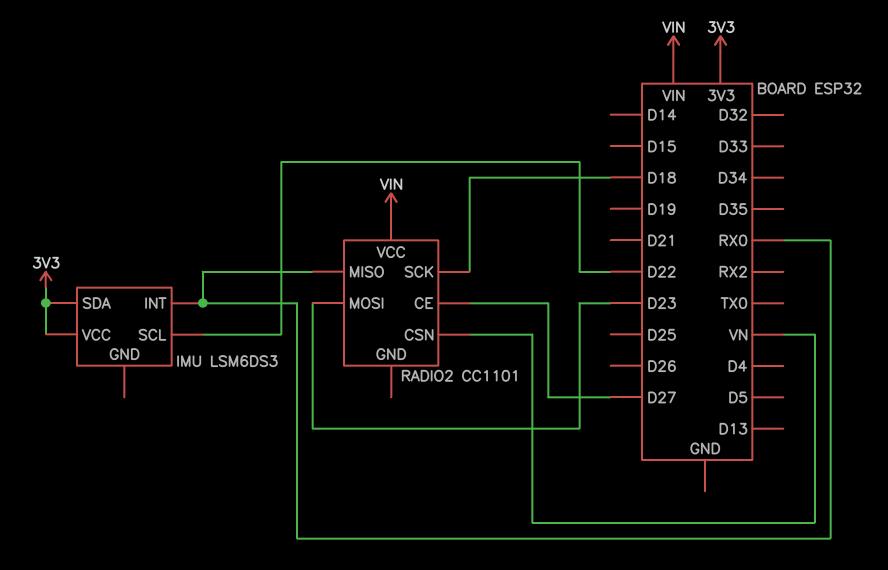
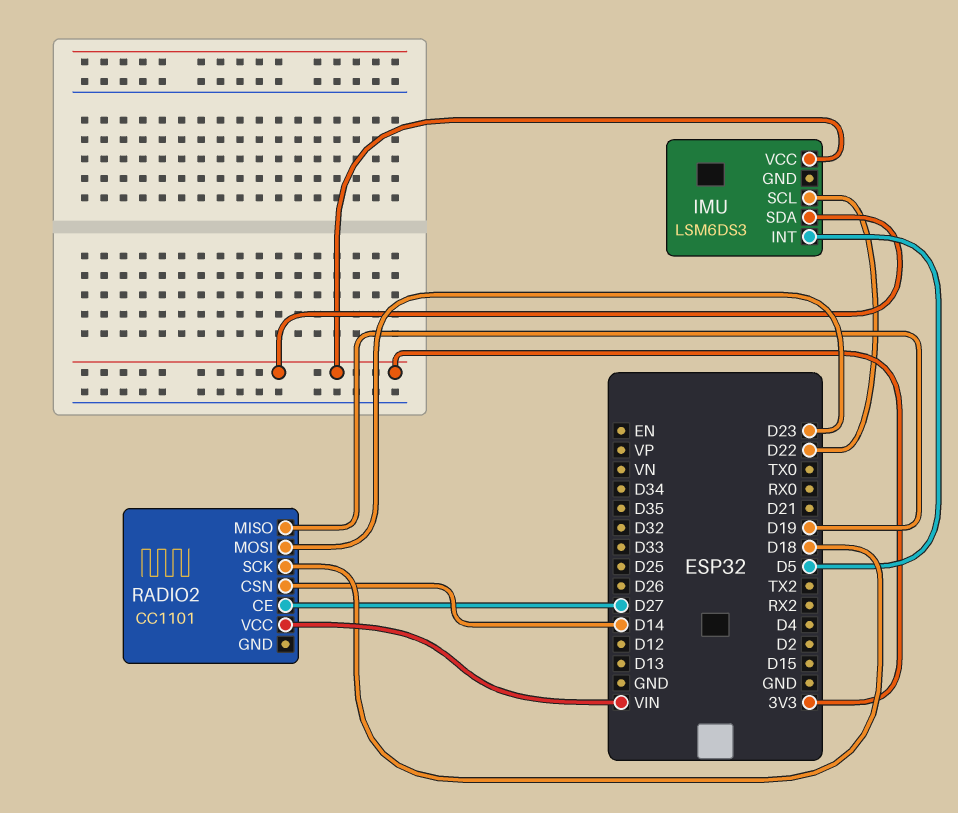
IMU pin INT: RX0 -> D5
RADIO2 pin CSN: VN -> D14
RADIO2 pin MISO: RX0 -> D19

